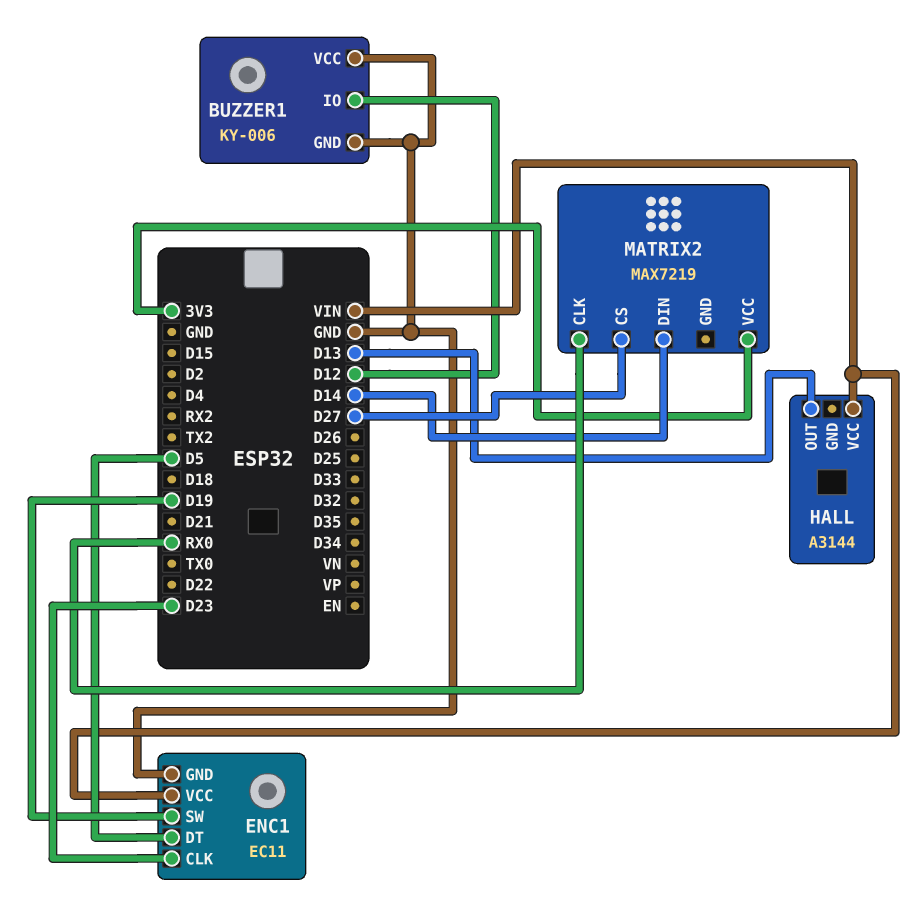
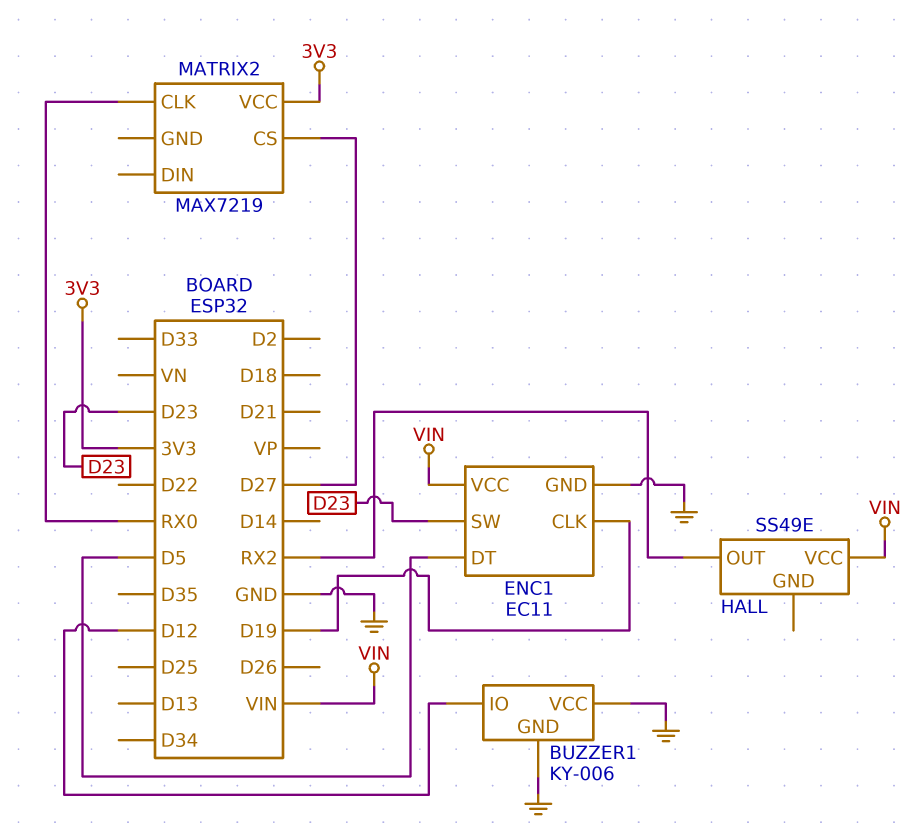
ENC1 pin CLK: D23 -> D19
ENC1 pin SW: D19 -> D23
HALL: A3144 -> SS49E
HALL pin OUT: D13 -> RX2
MATRIX2 pin DIN: D14 -> none

